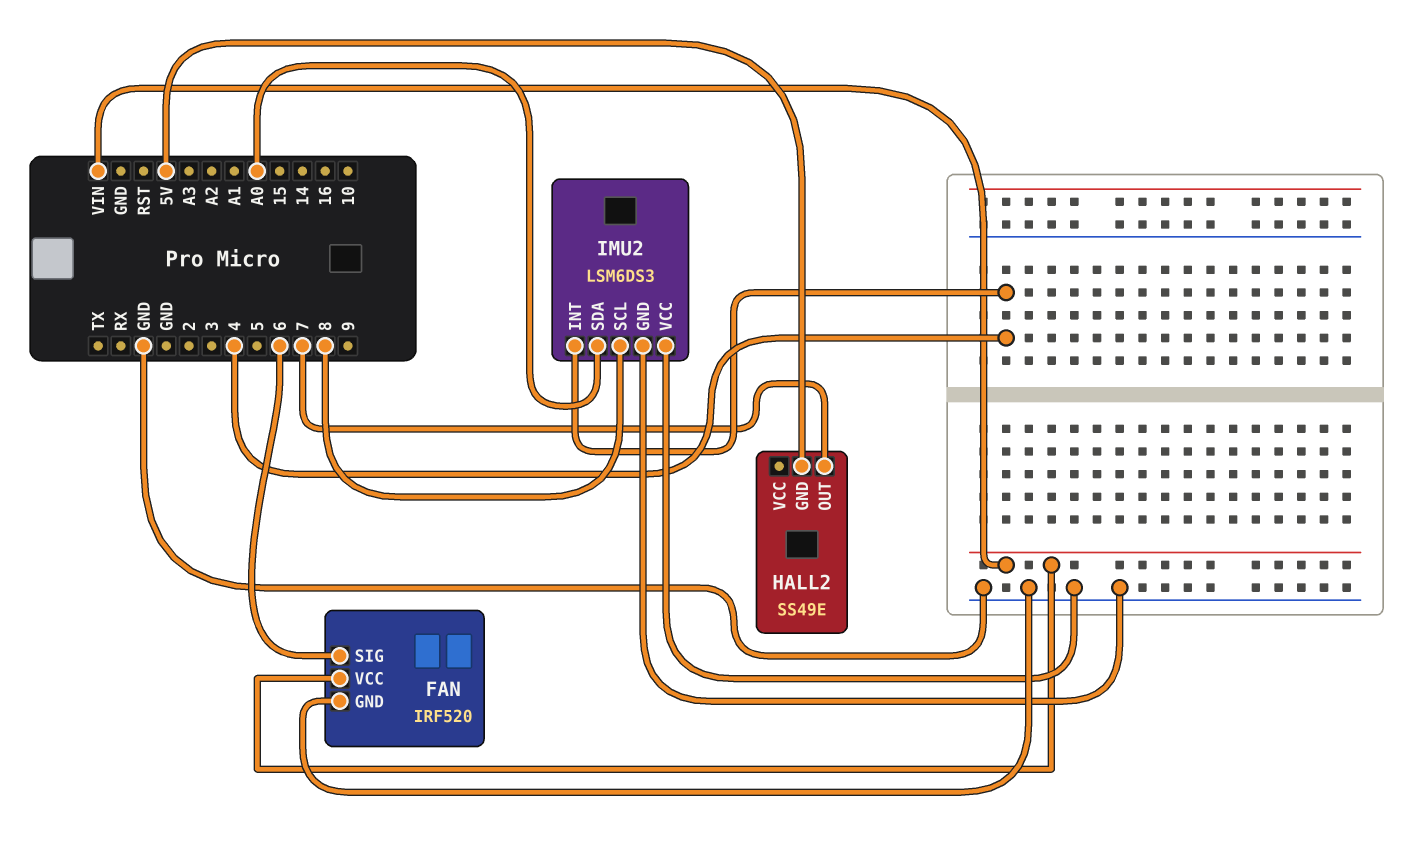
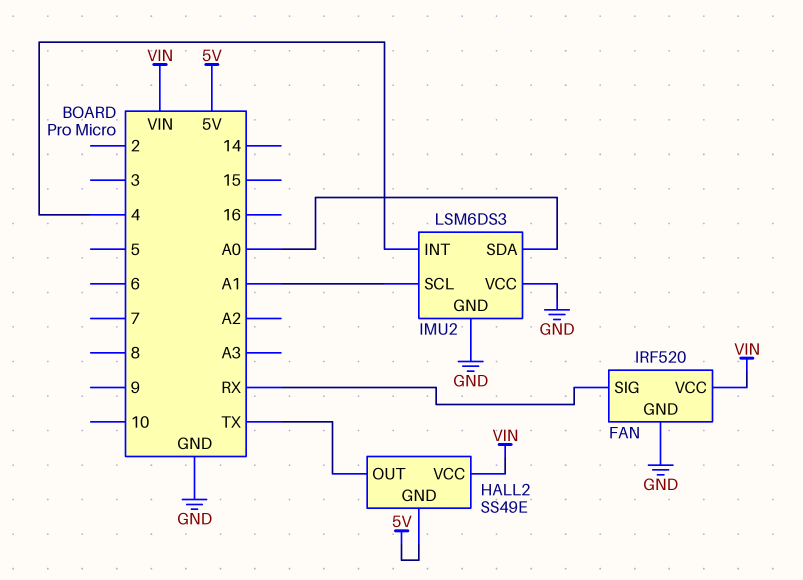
FAN pin SIG: 6 -> RX
HALL2 pin OUT: 7 -> TX
HALL2 pin VCC: none -> VIN
IMU2 pin SCL: 8 -> A1

